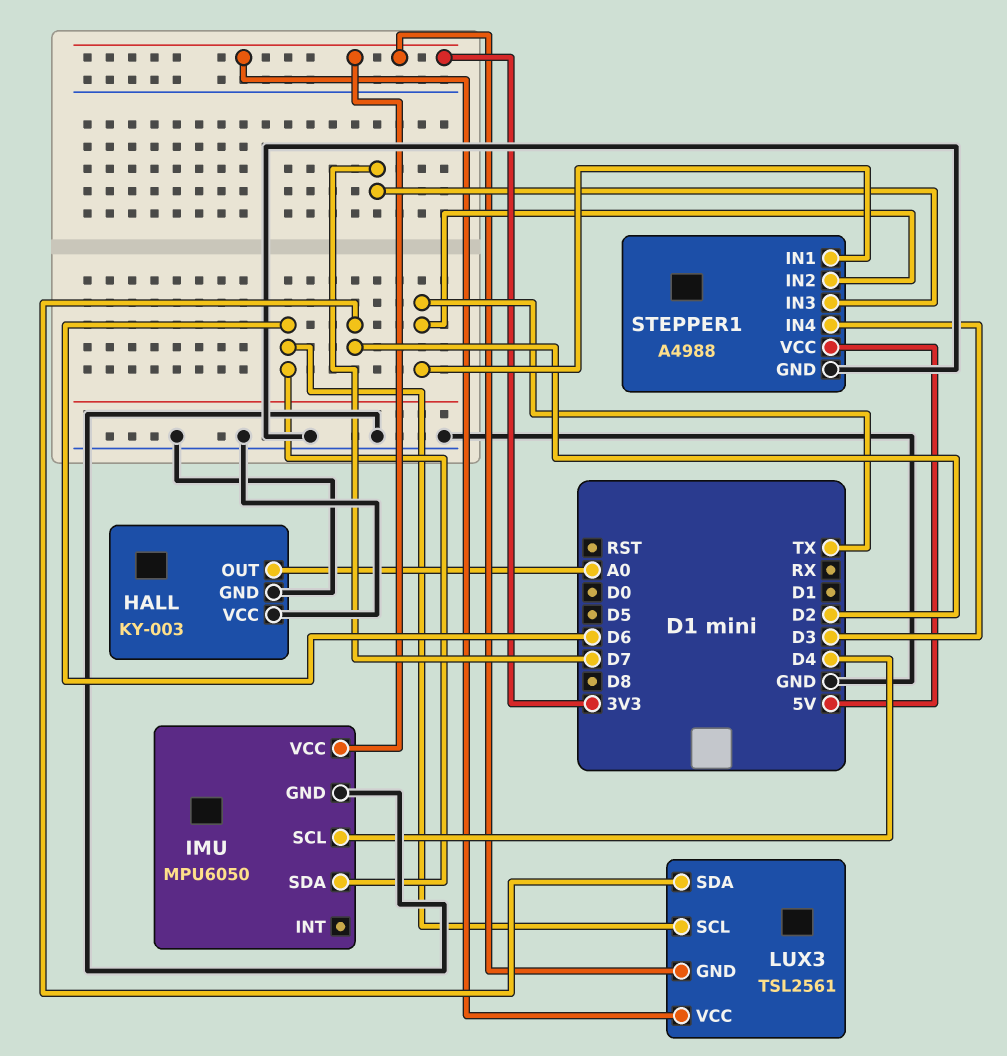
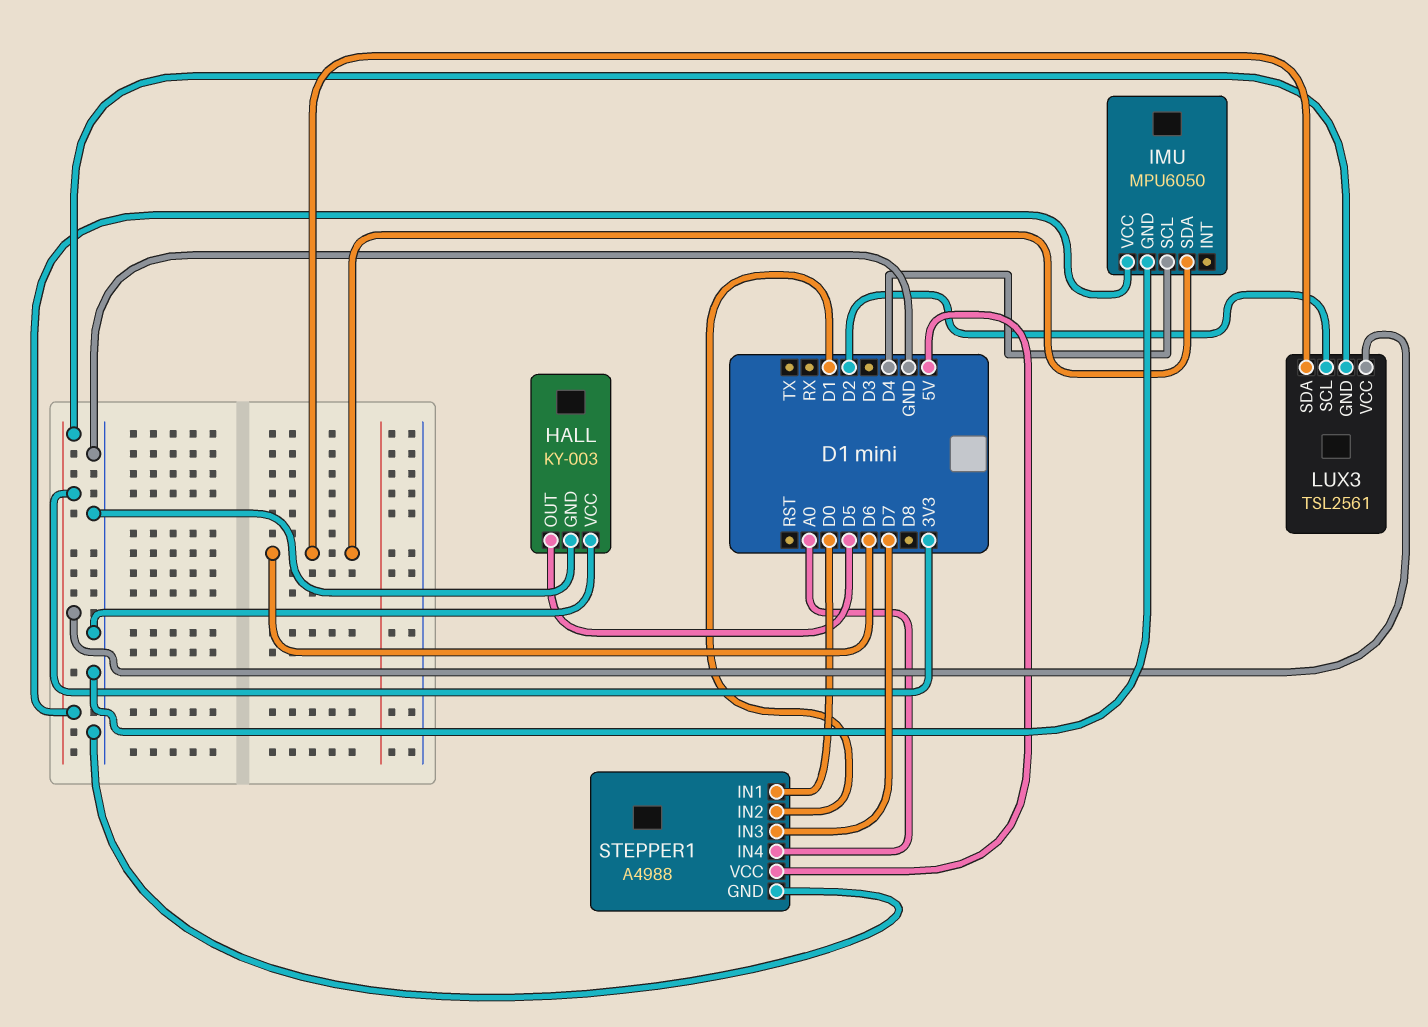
HALL pin OUT: A0 -> D5
LUX3 pin SCL: D6 -> D2
LUX3 pin SDA: D2 -> D6
STEPPER1 pin IN1: TX -> D0
STEPPER1 pin IN2: TX -> D1
STEPPER1 pin IN4: D3 -> A0

